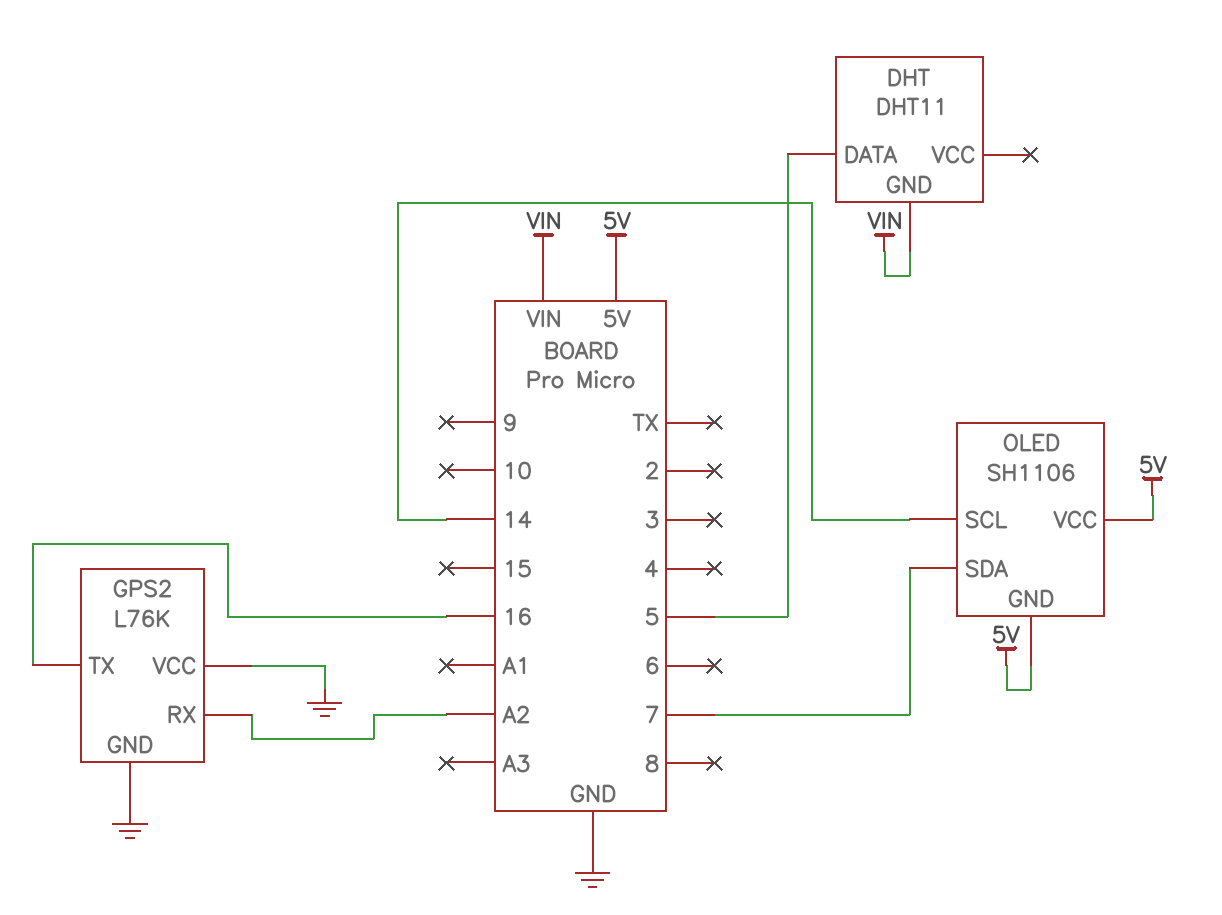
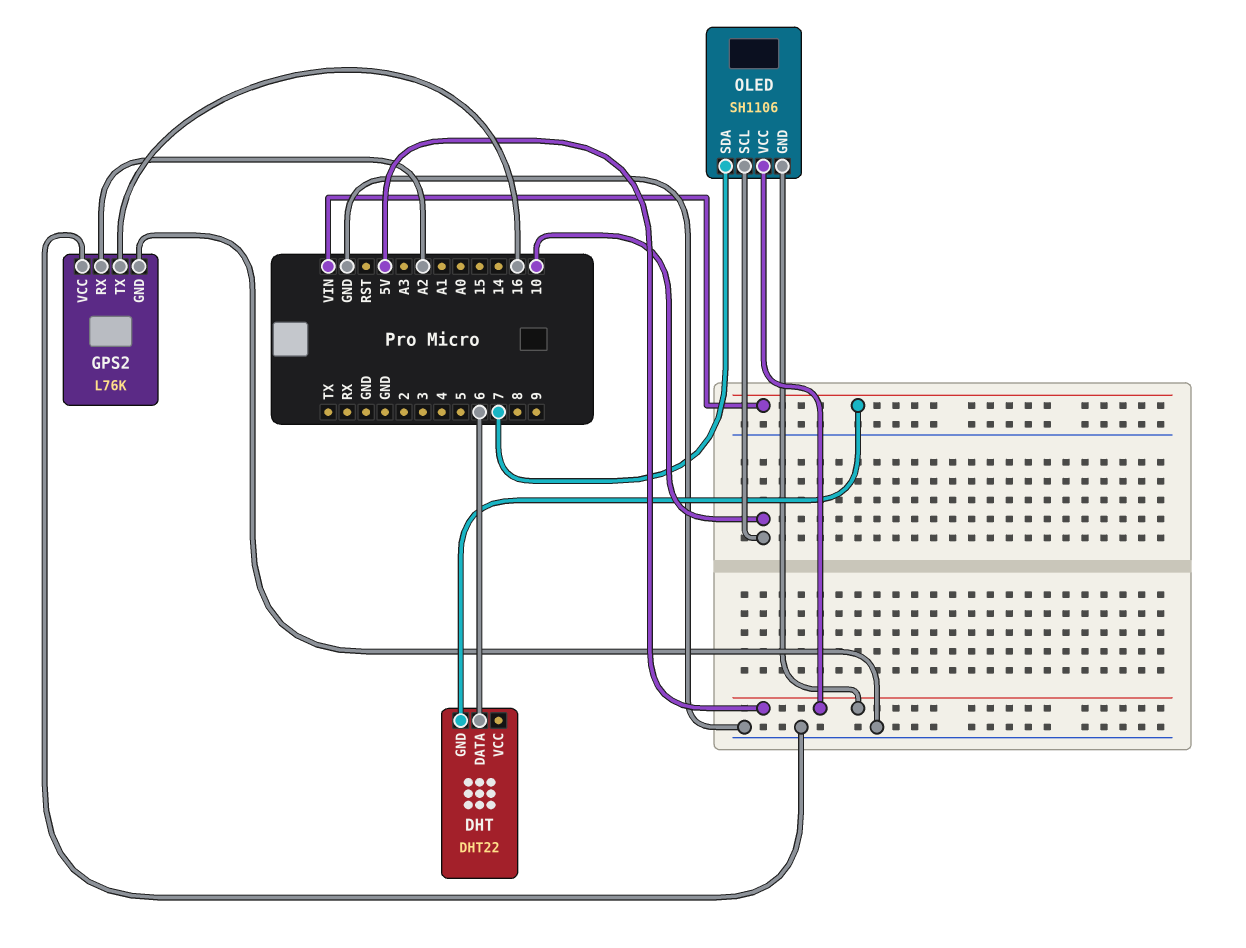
DHT: DHT11 -> DHT22
DHT pin DATA: 5 -> 6
OLED pin SCL: 14 -> 10

